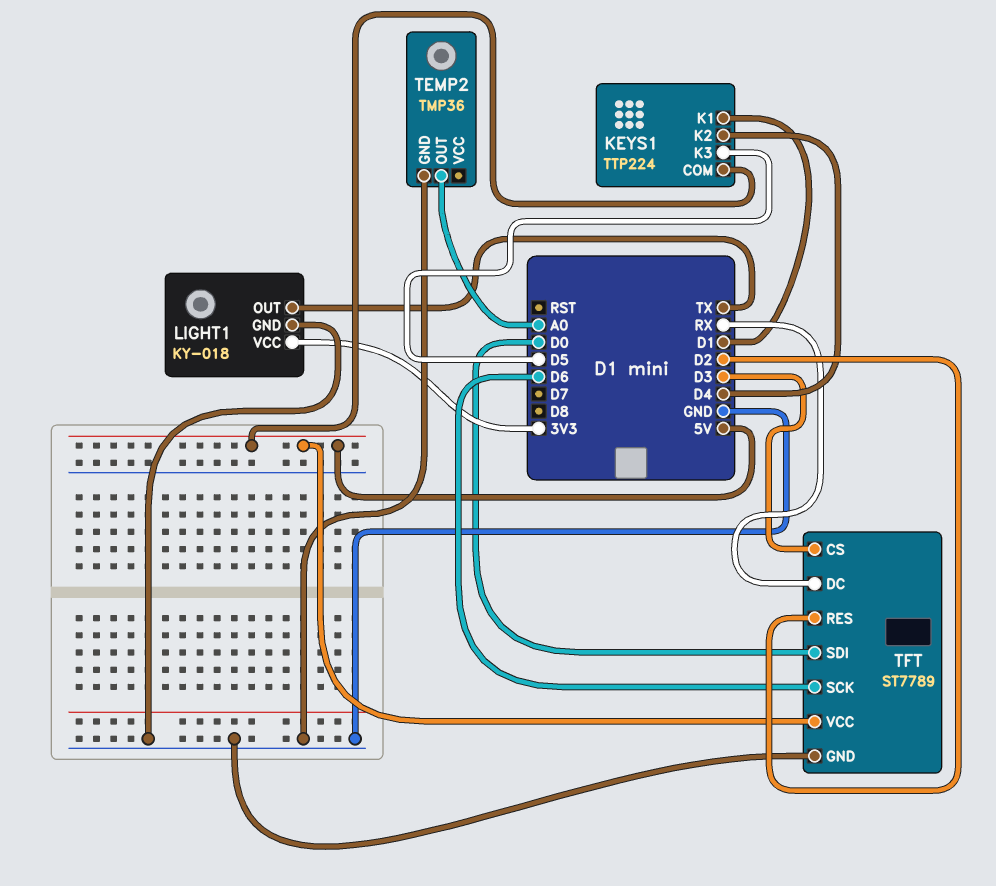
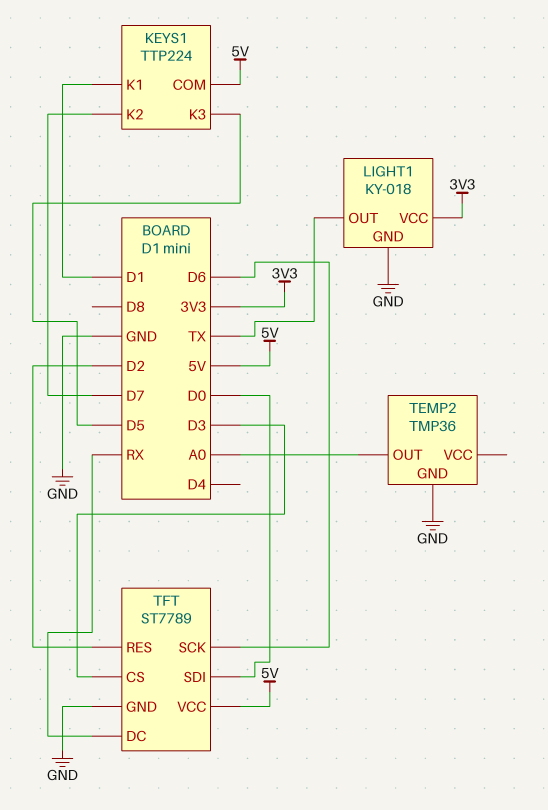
KEYS1 pin K2: D4 -> D7

